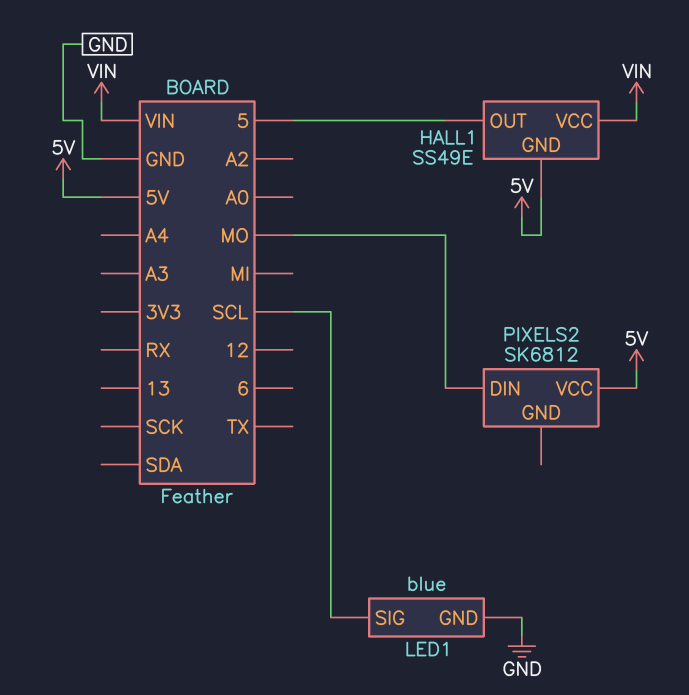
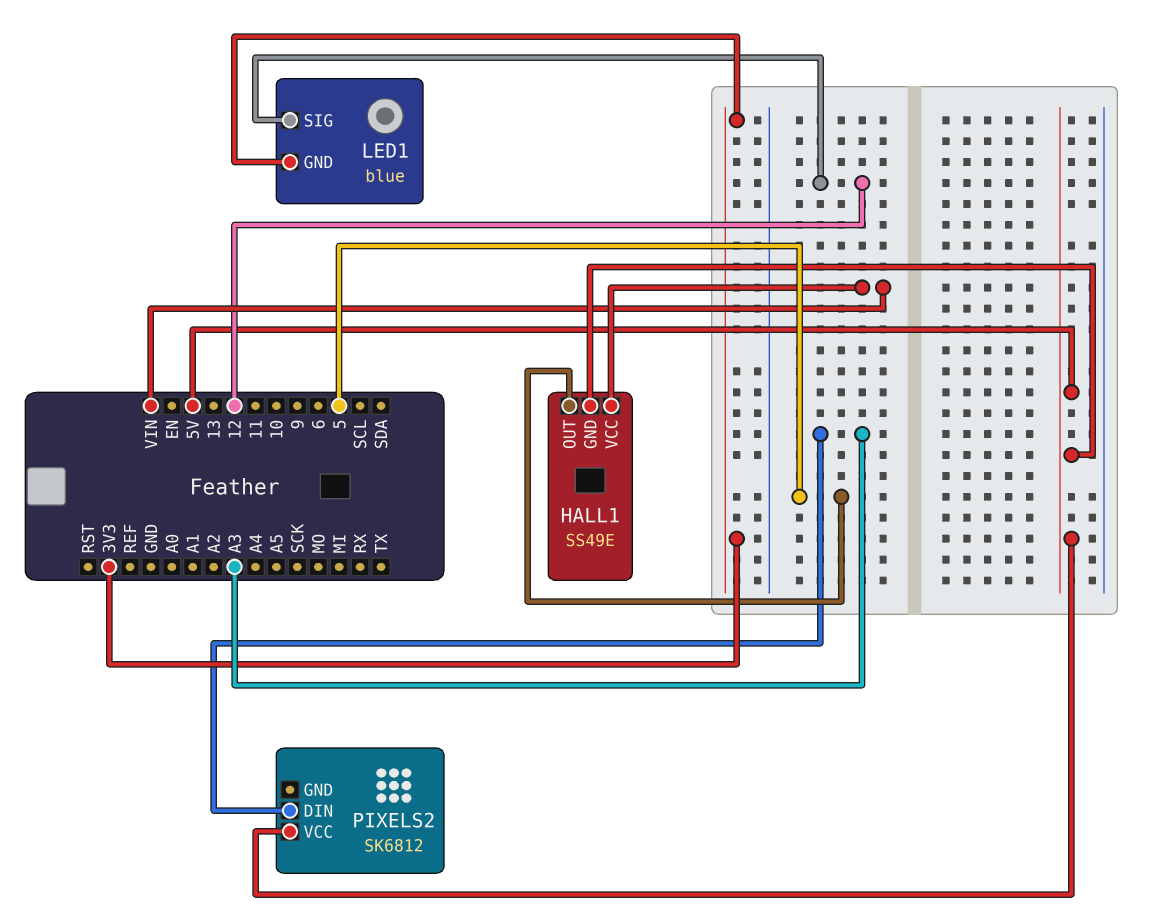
LED1 pin GND: GND -> 3V3
LED1 pin SIG: SCL -> 12
PIXELS2 pin DIN: MO -> A3

